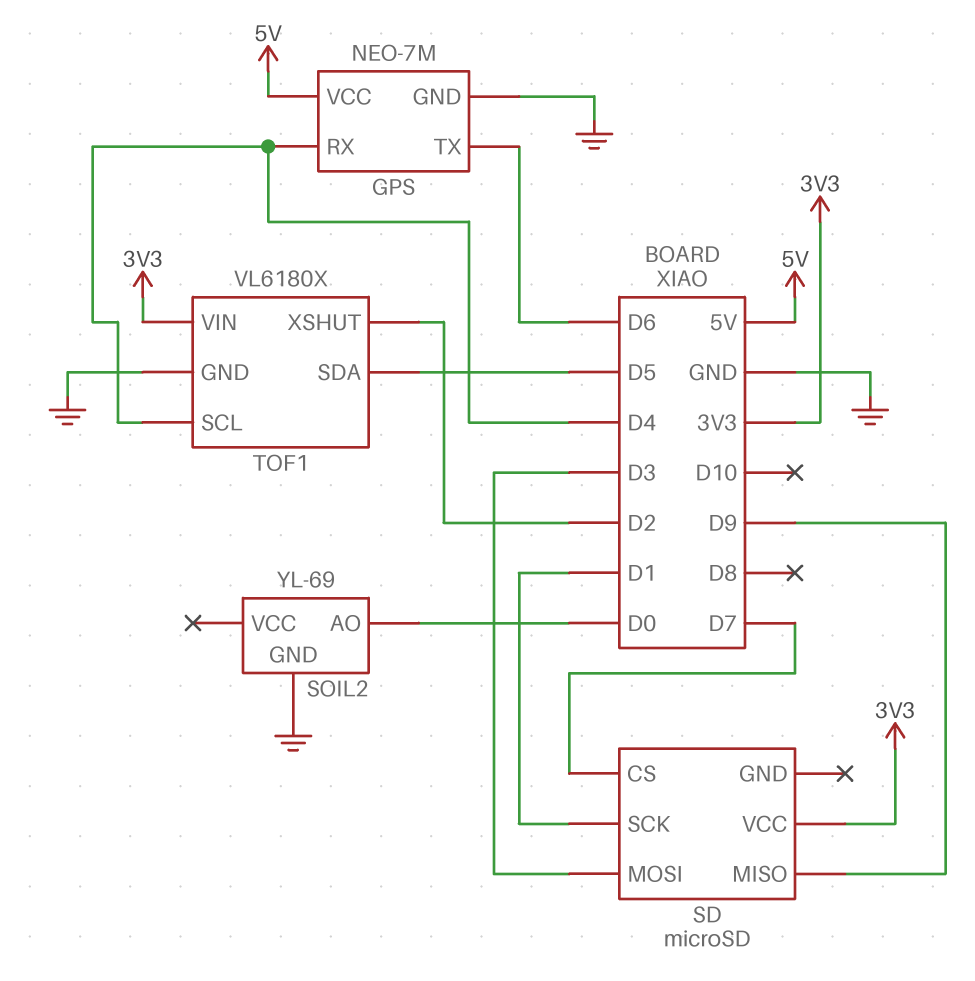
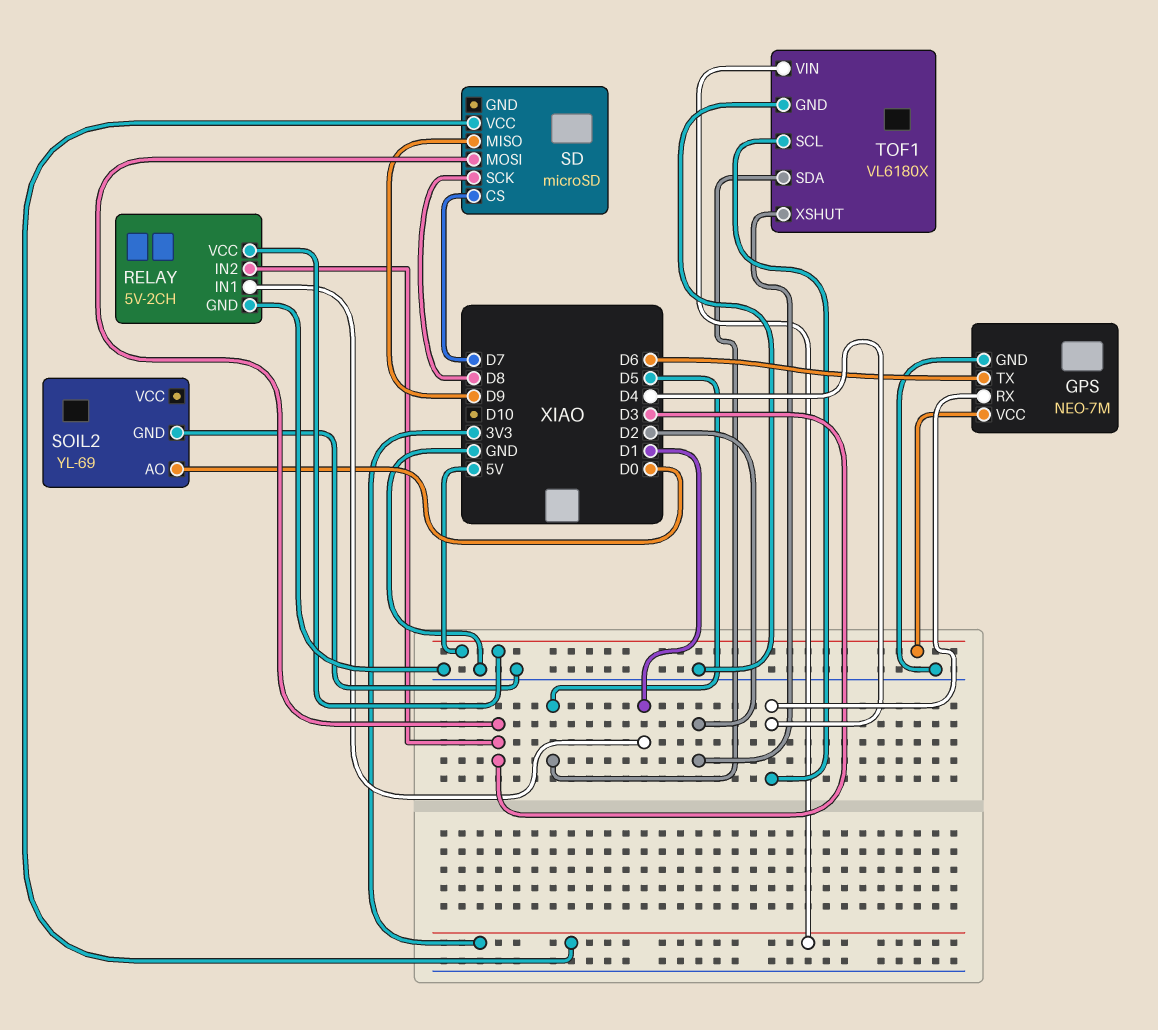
RELAY: none -> 5V-2CH
RELAY pin GND: none -> GND
RELAY pin IN1: none -> D1
RELAY pin IN2: none -> D3
RELAY pin VCC: none -> 5V
SD pin SCK: D1 -> D8

